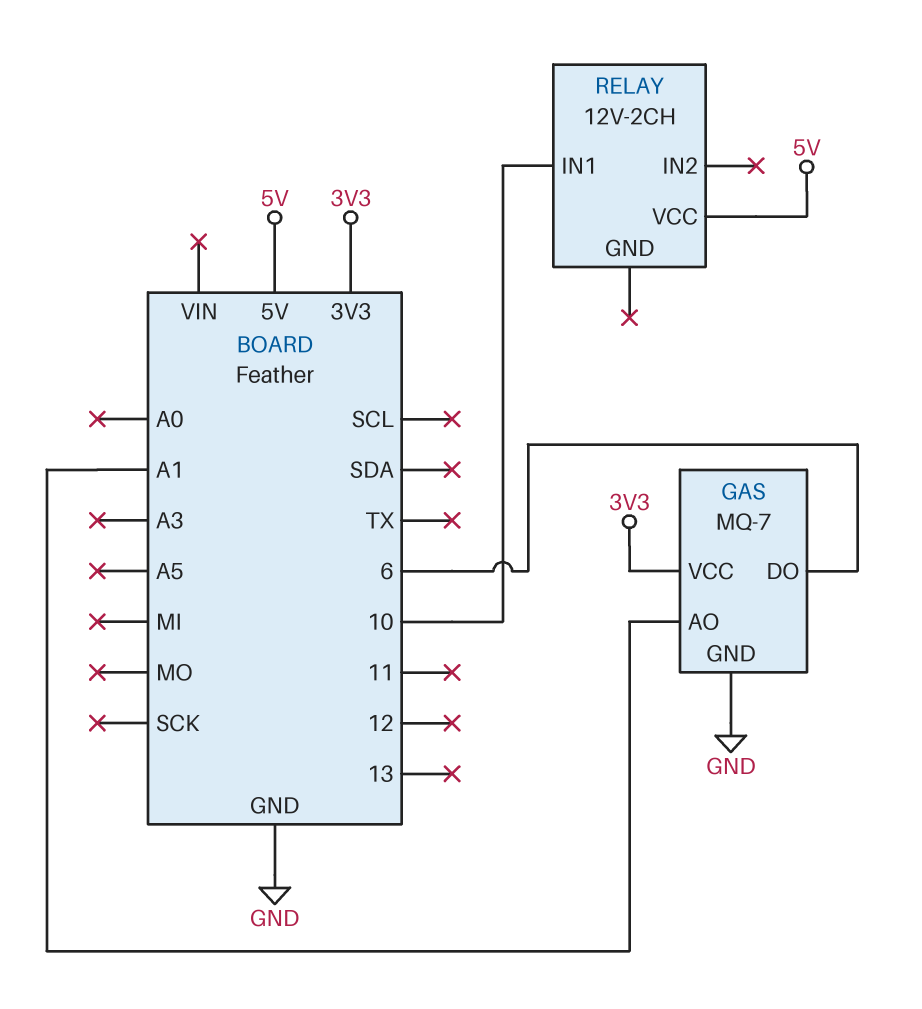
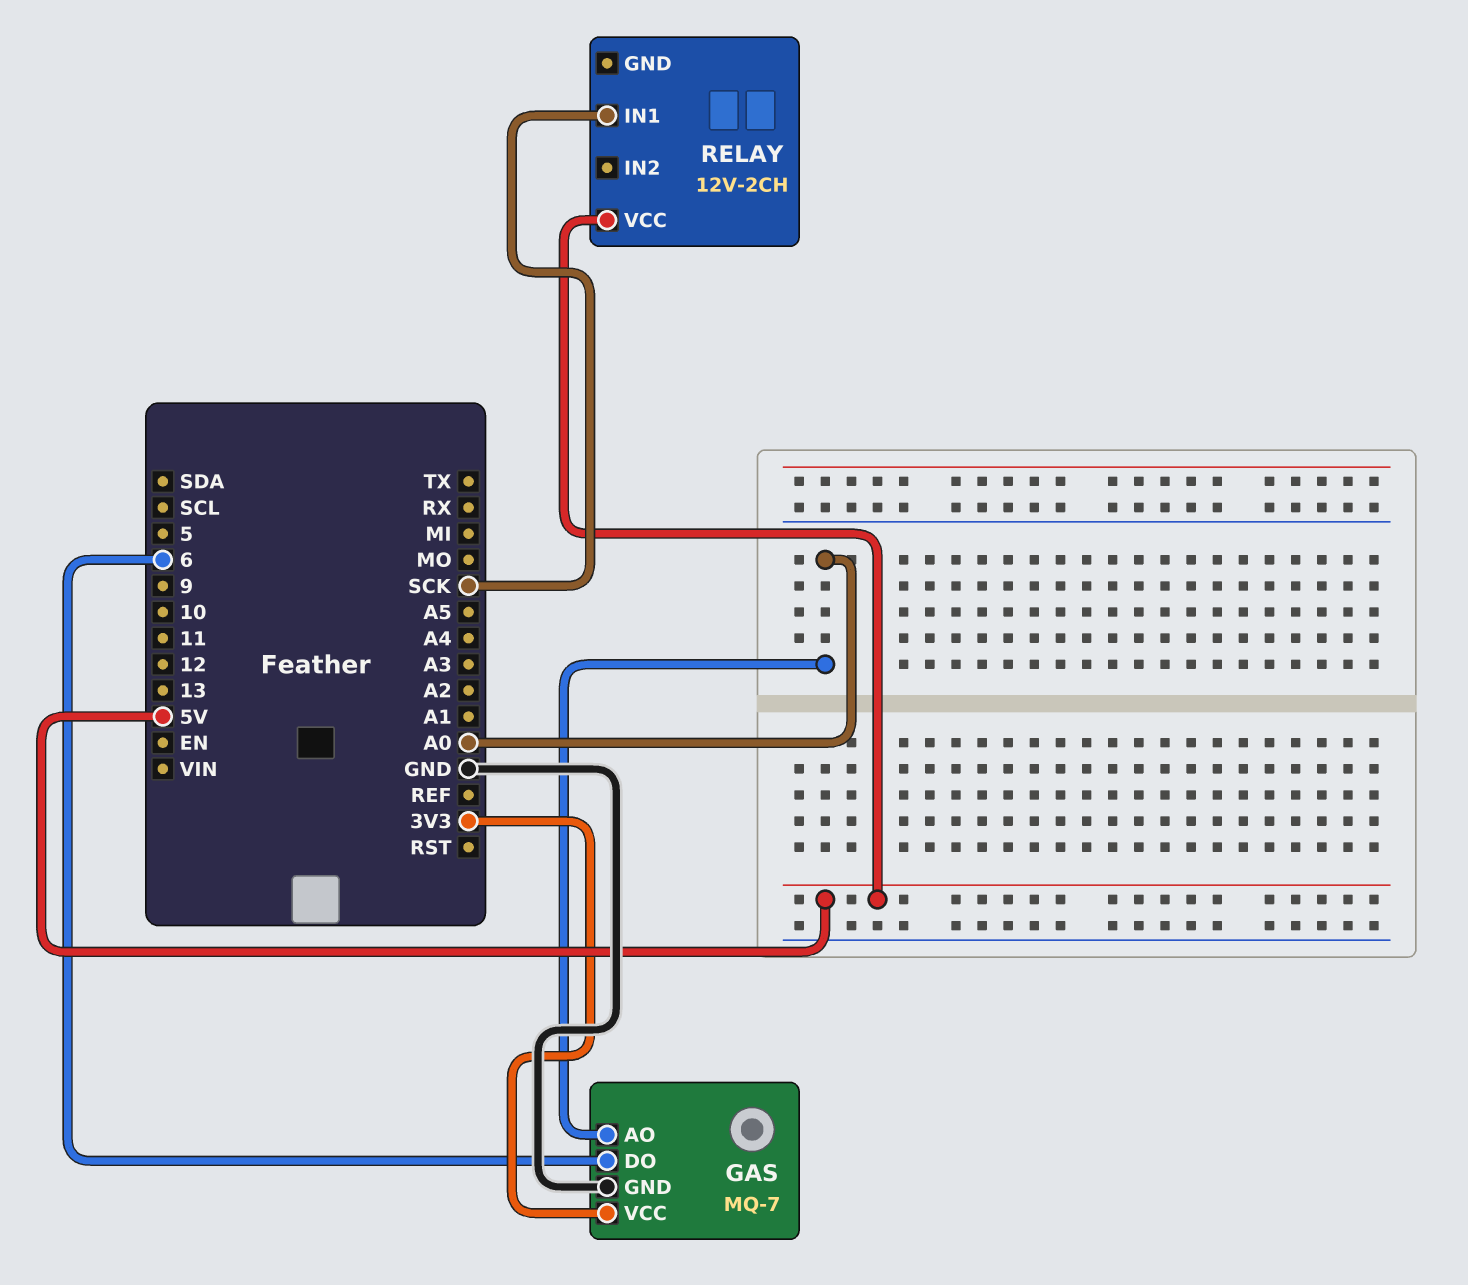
GAS pin AO: A1 -> A0
RELAY pin IN1: 10 -> SCK

